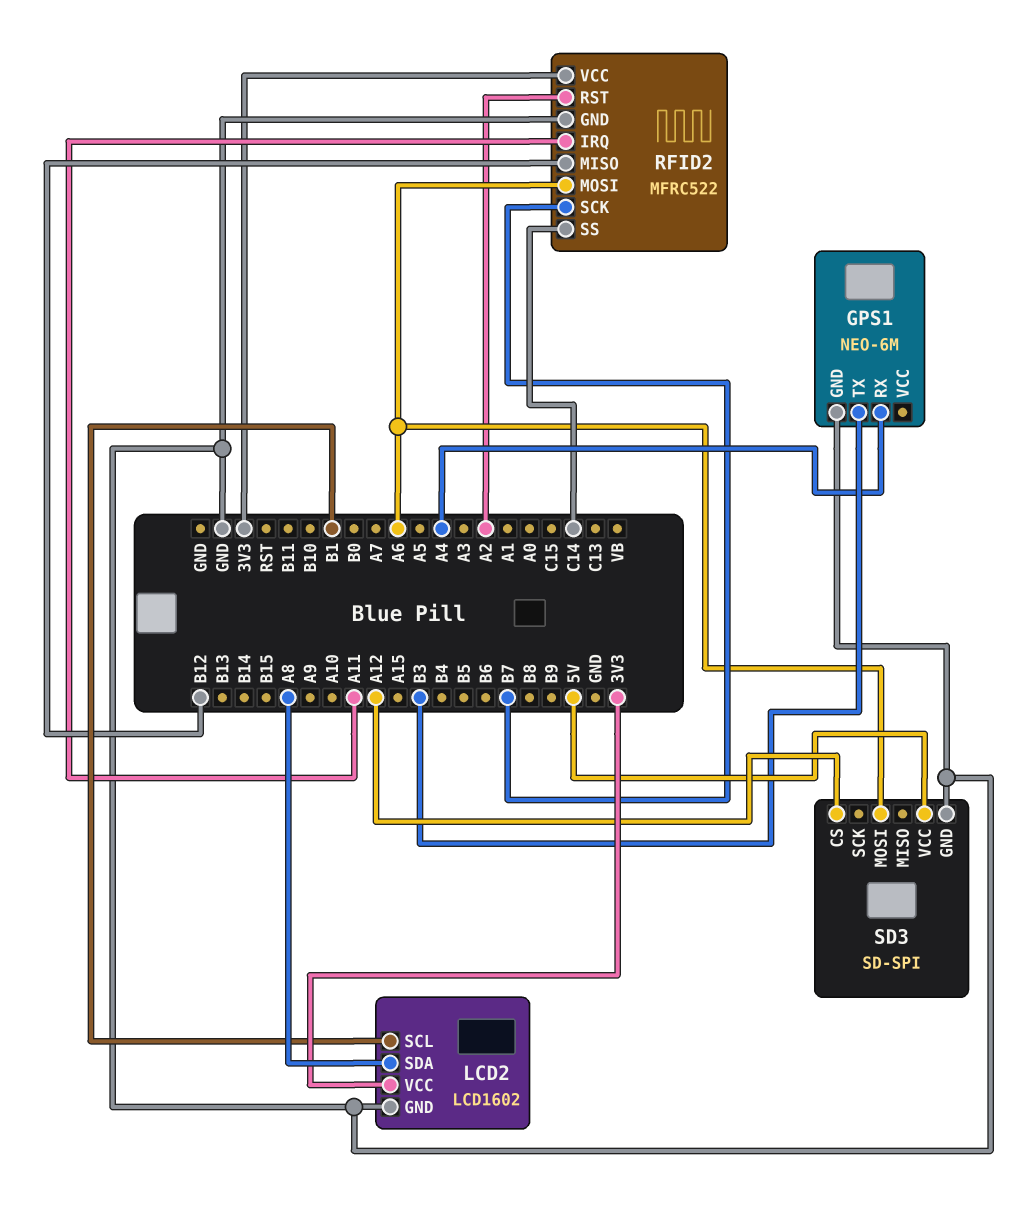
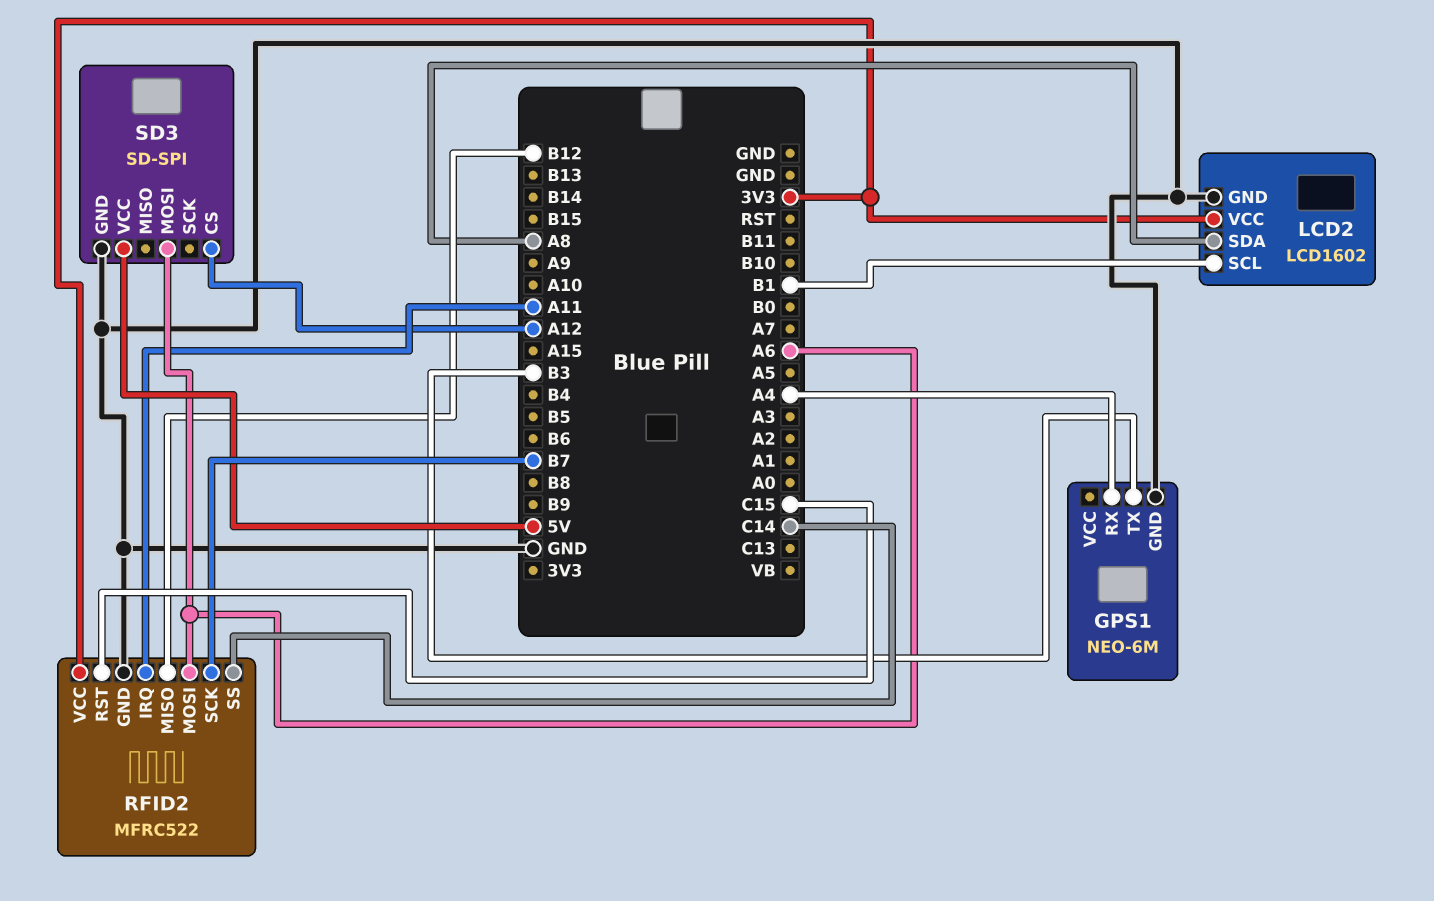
RFID2 pin RST: A2 -> C15

